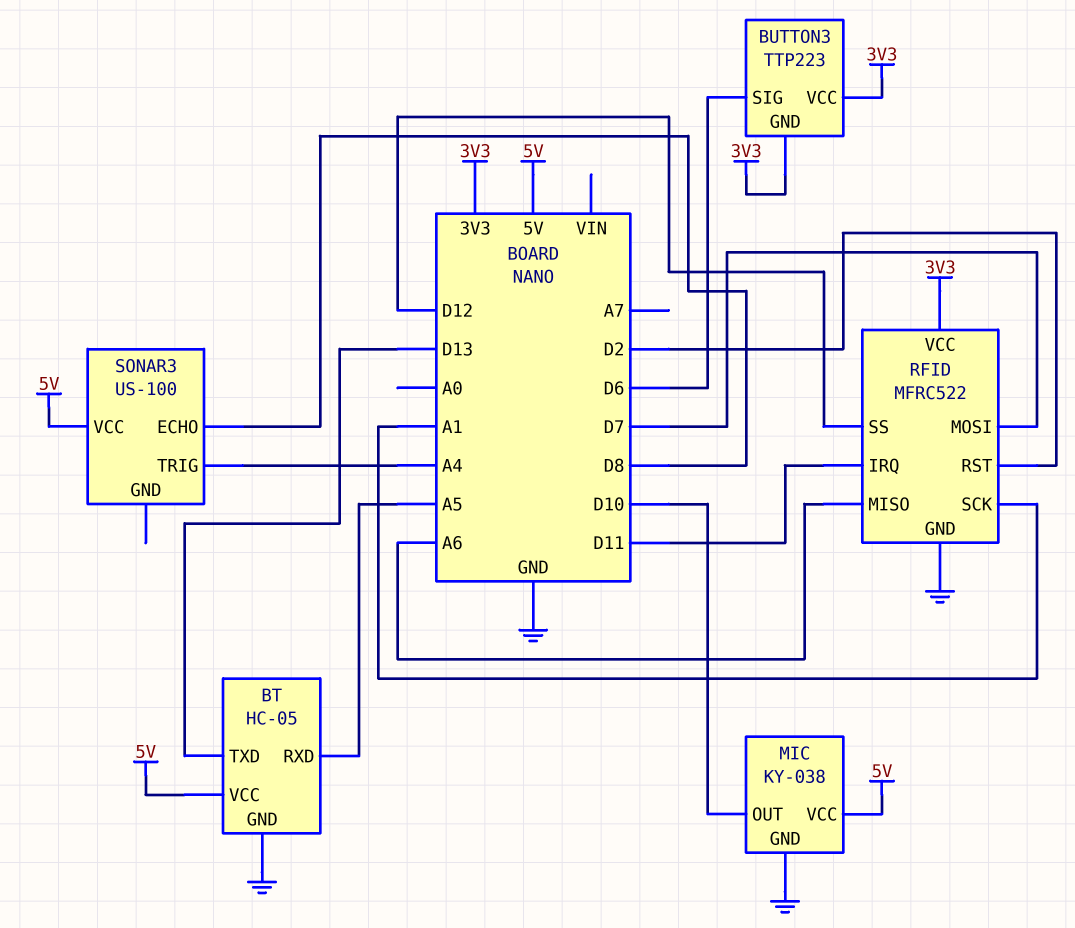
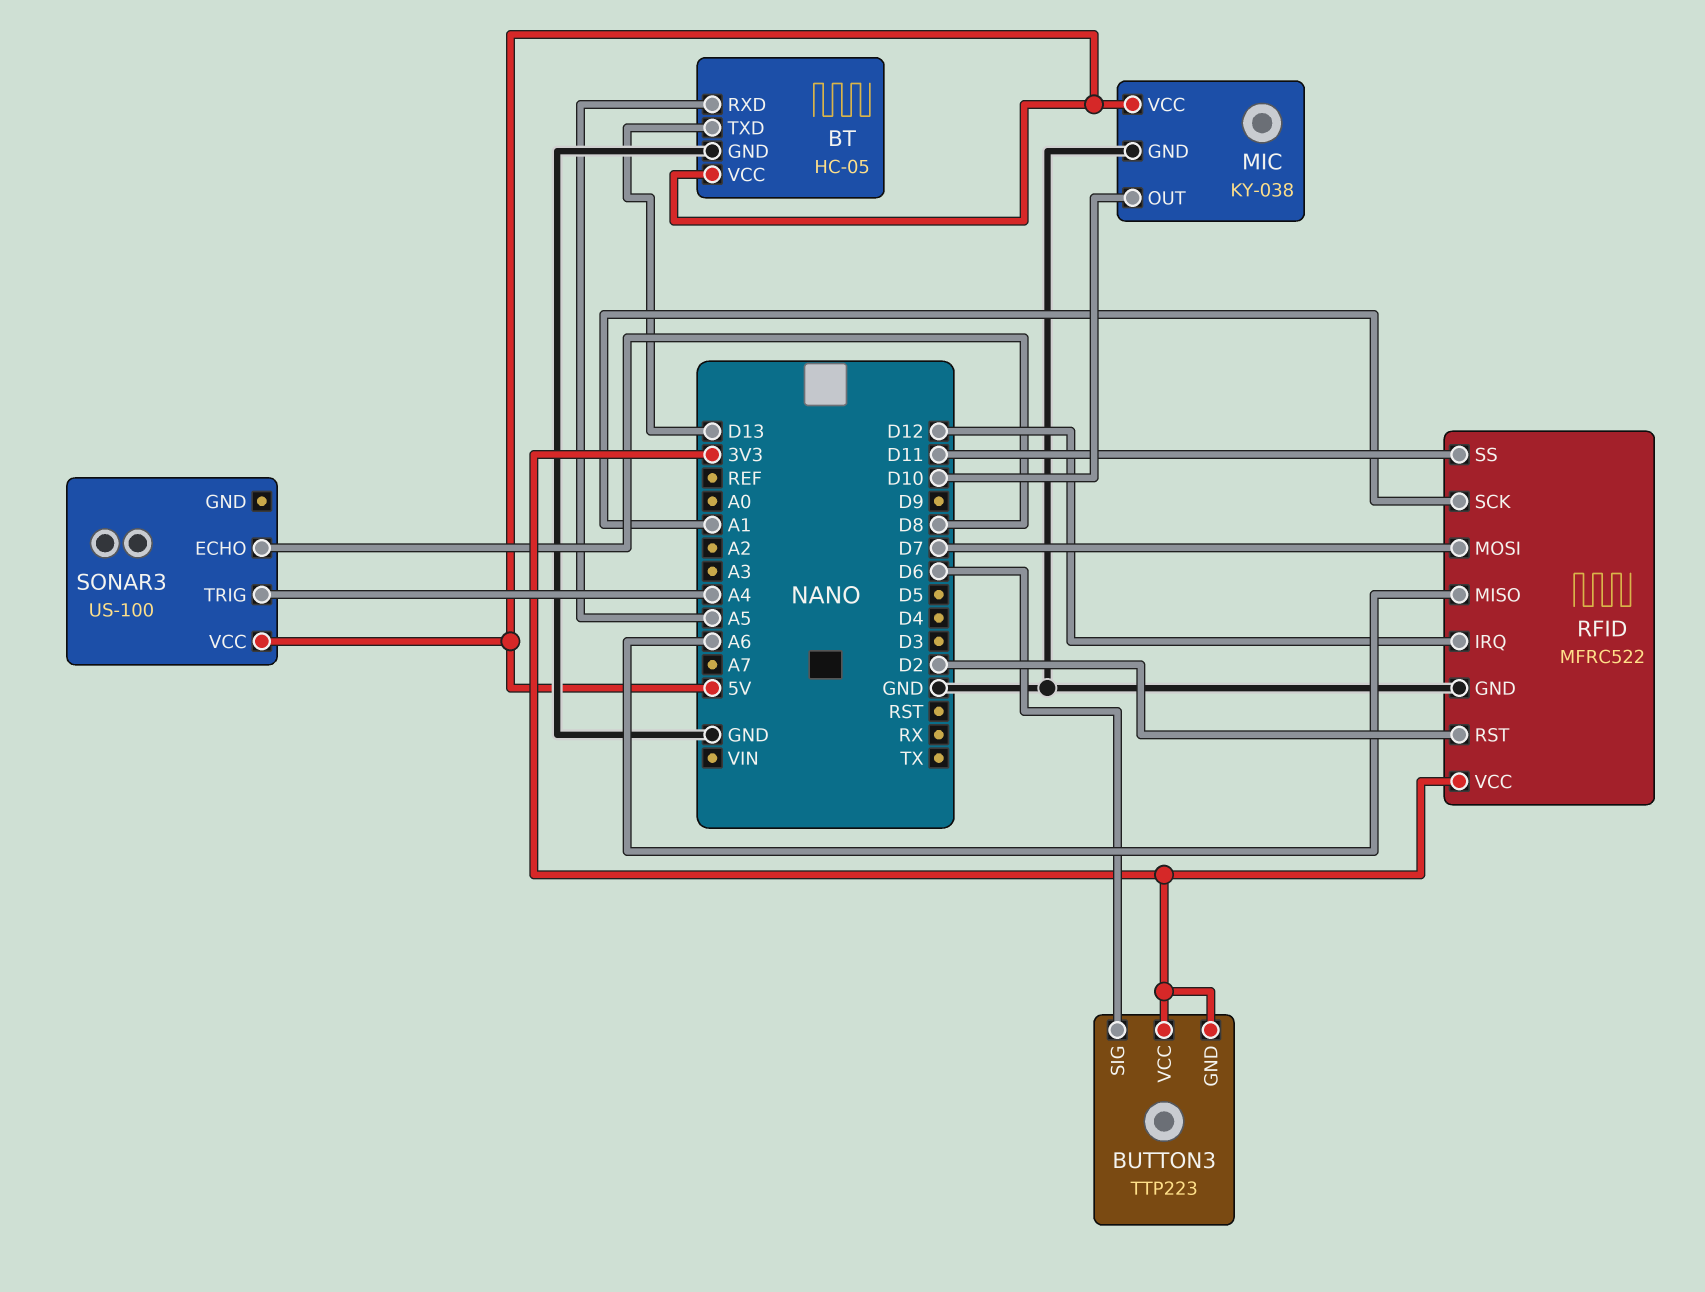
RFID pin IRQ: D11 -> D12
RFID pin SS: D12 -> D11

